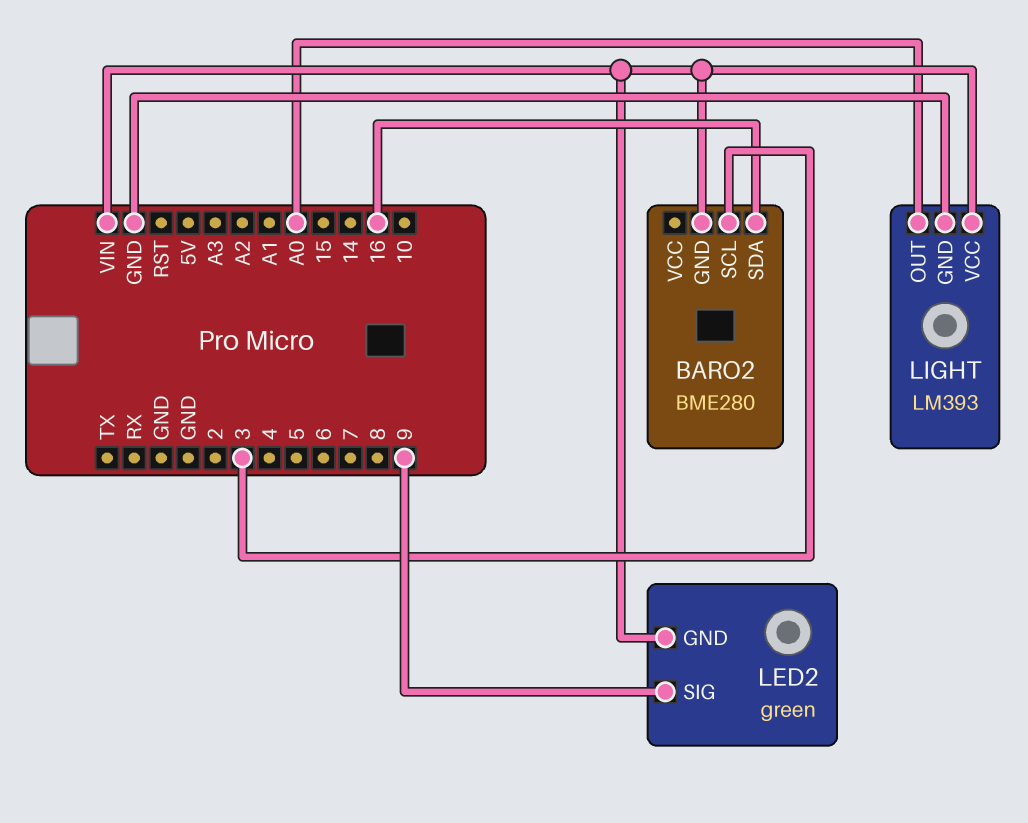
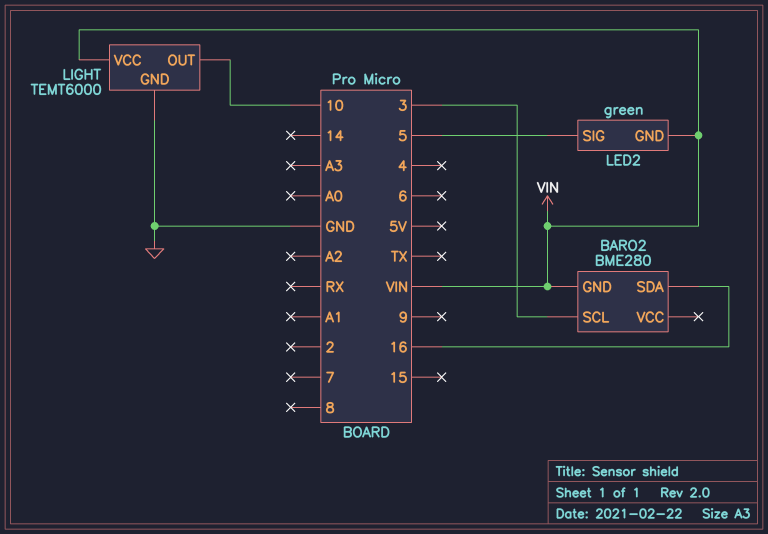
LED2 pin SIG: 9 -> 5
LIGHT: LM393 -> TEMT6000
LIGHT pin OUT: A0 -> 10

